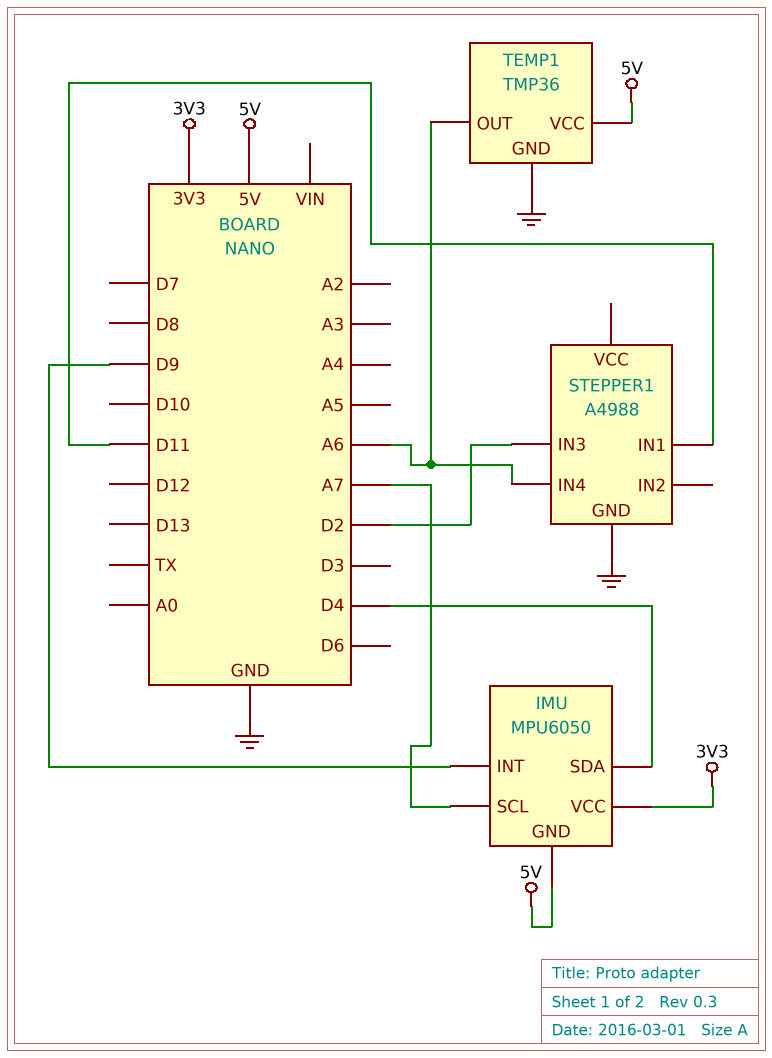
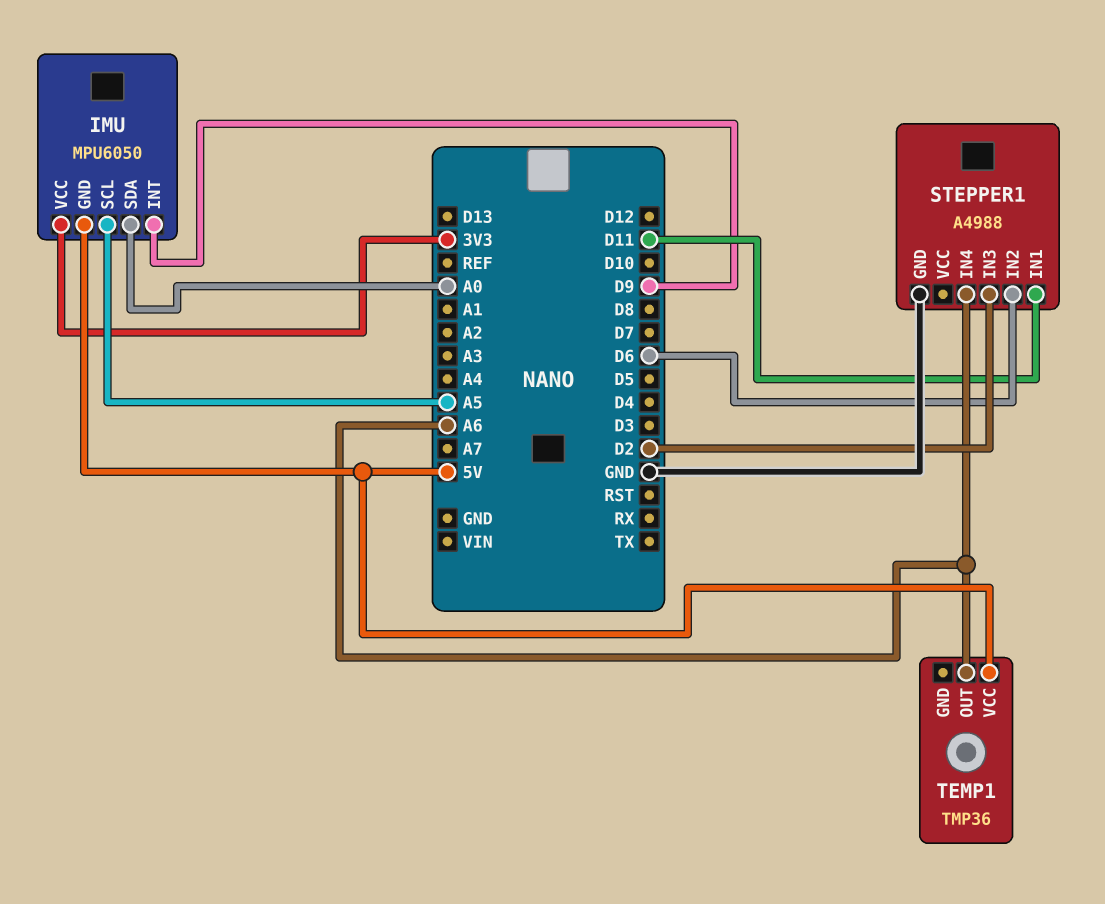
IMU pin SCL: A7 -> A5
IMU pin SDA: D4 -> A0
STEPPER1 pin IN2: none -> D6
TEMP1 pin GND: GND -> none

